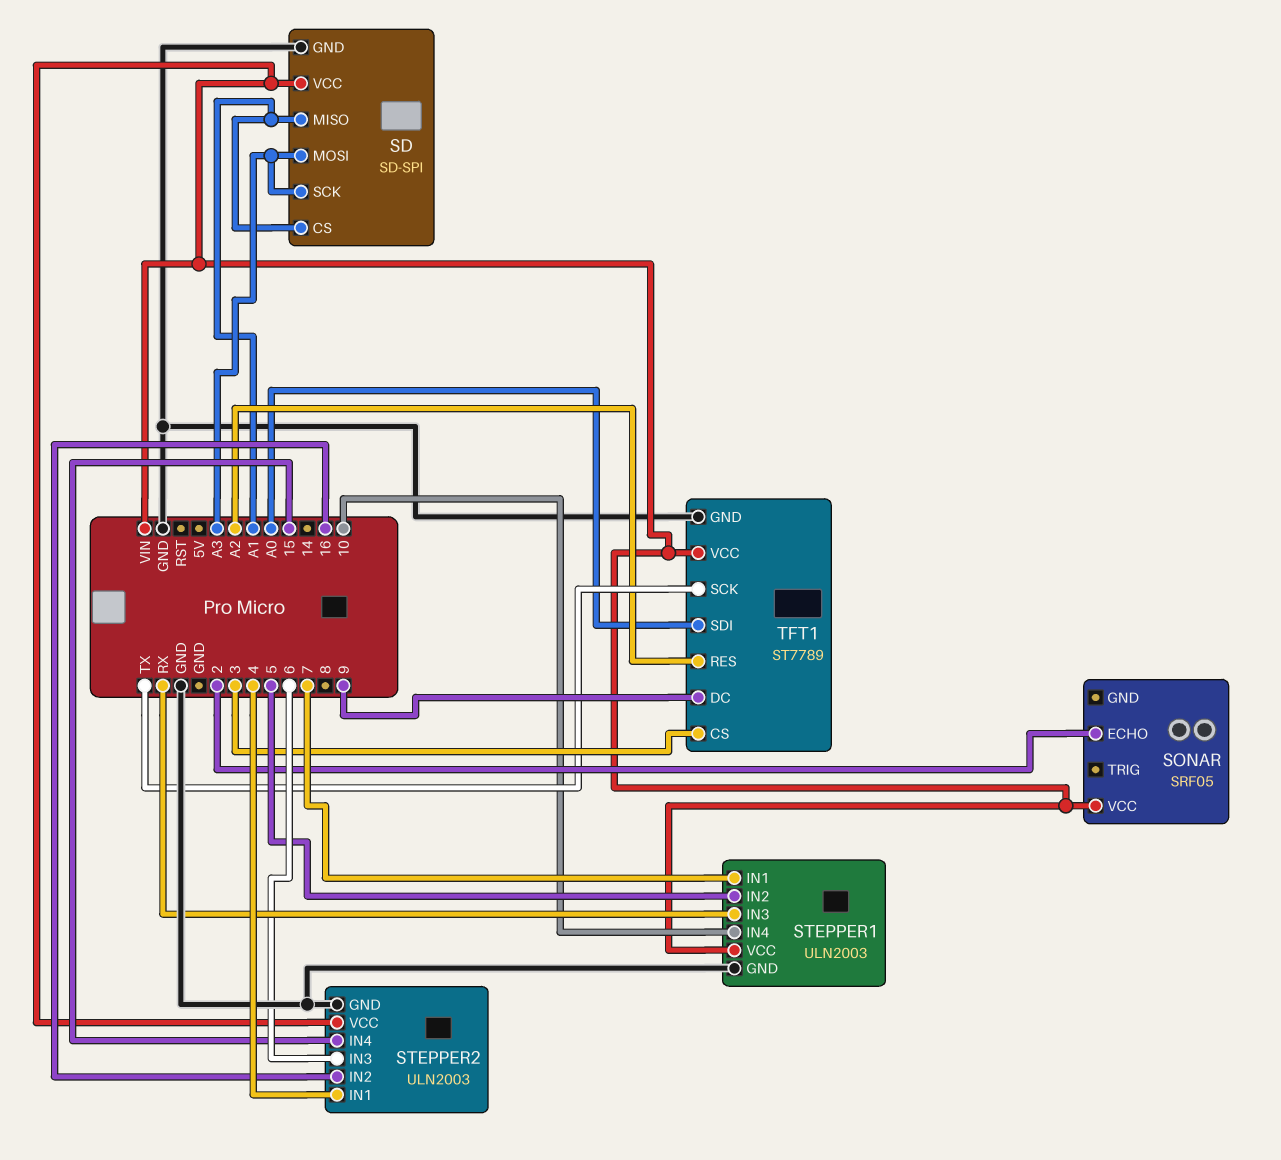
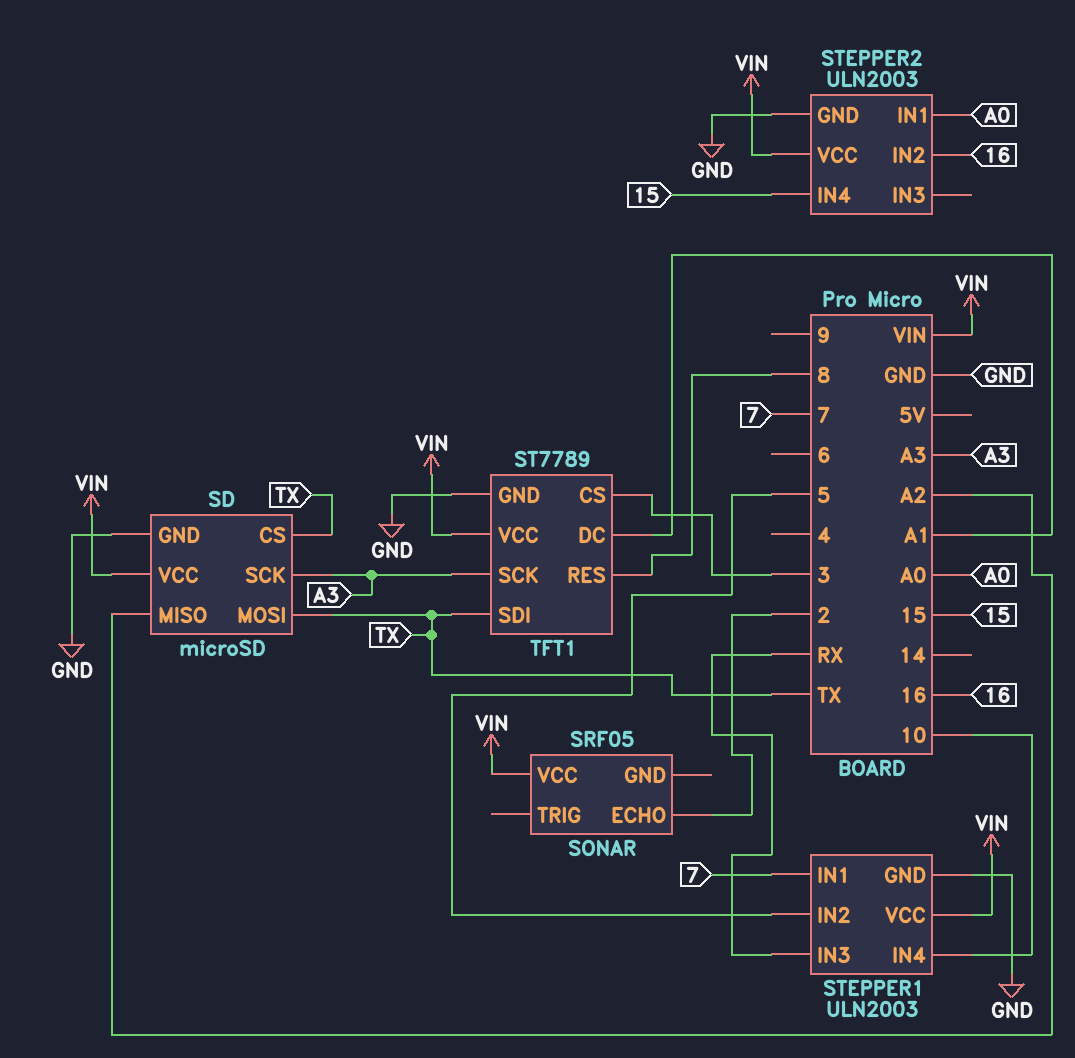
SD: SD-SPI -> microSD
SD pin CS: A1 -> TX
SD pin MISO: A1 -> A2
SD pin MOSI: A3 -> TX
STEPPER2 pin IN1: 4 -> A0
STEPPER2 pin IN3: 6 -> none
TFT1 pin DC: 9 -> A1
TFT1 pin RES: A2 -> 8
TFT1 pin SCK: TX -> A3
TFT1 pin SDI: A0 -> TX

